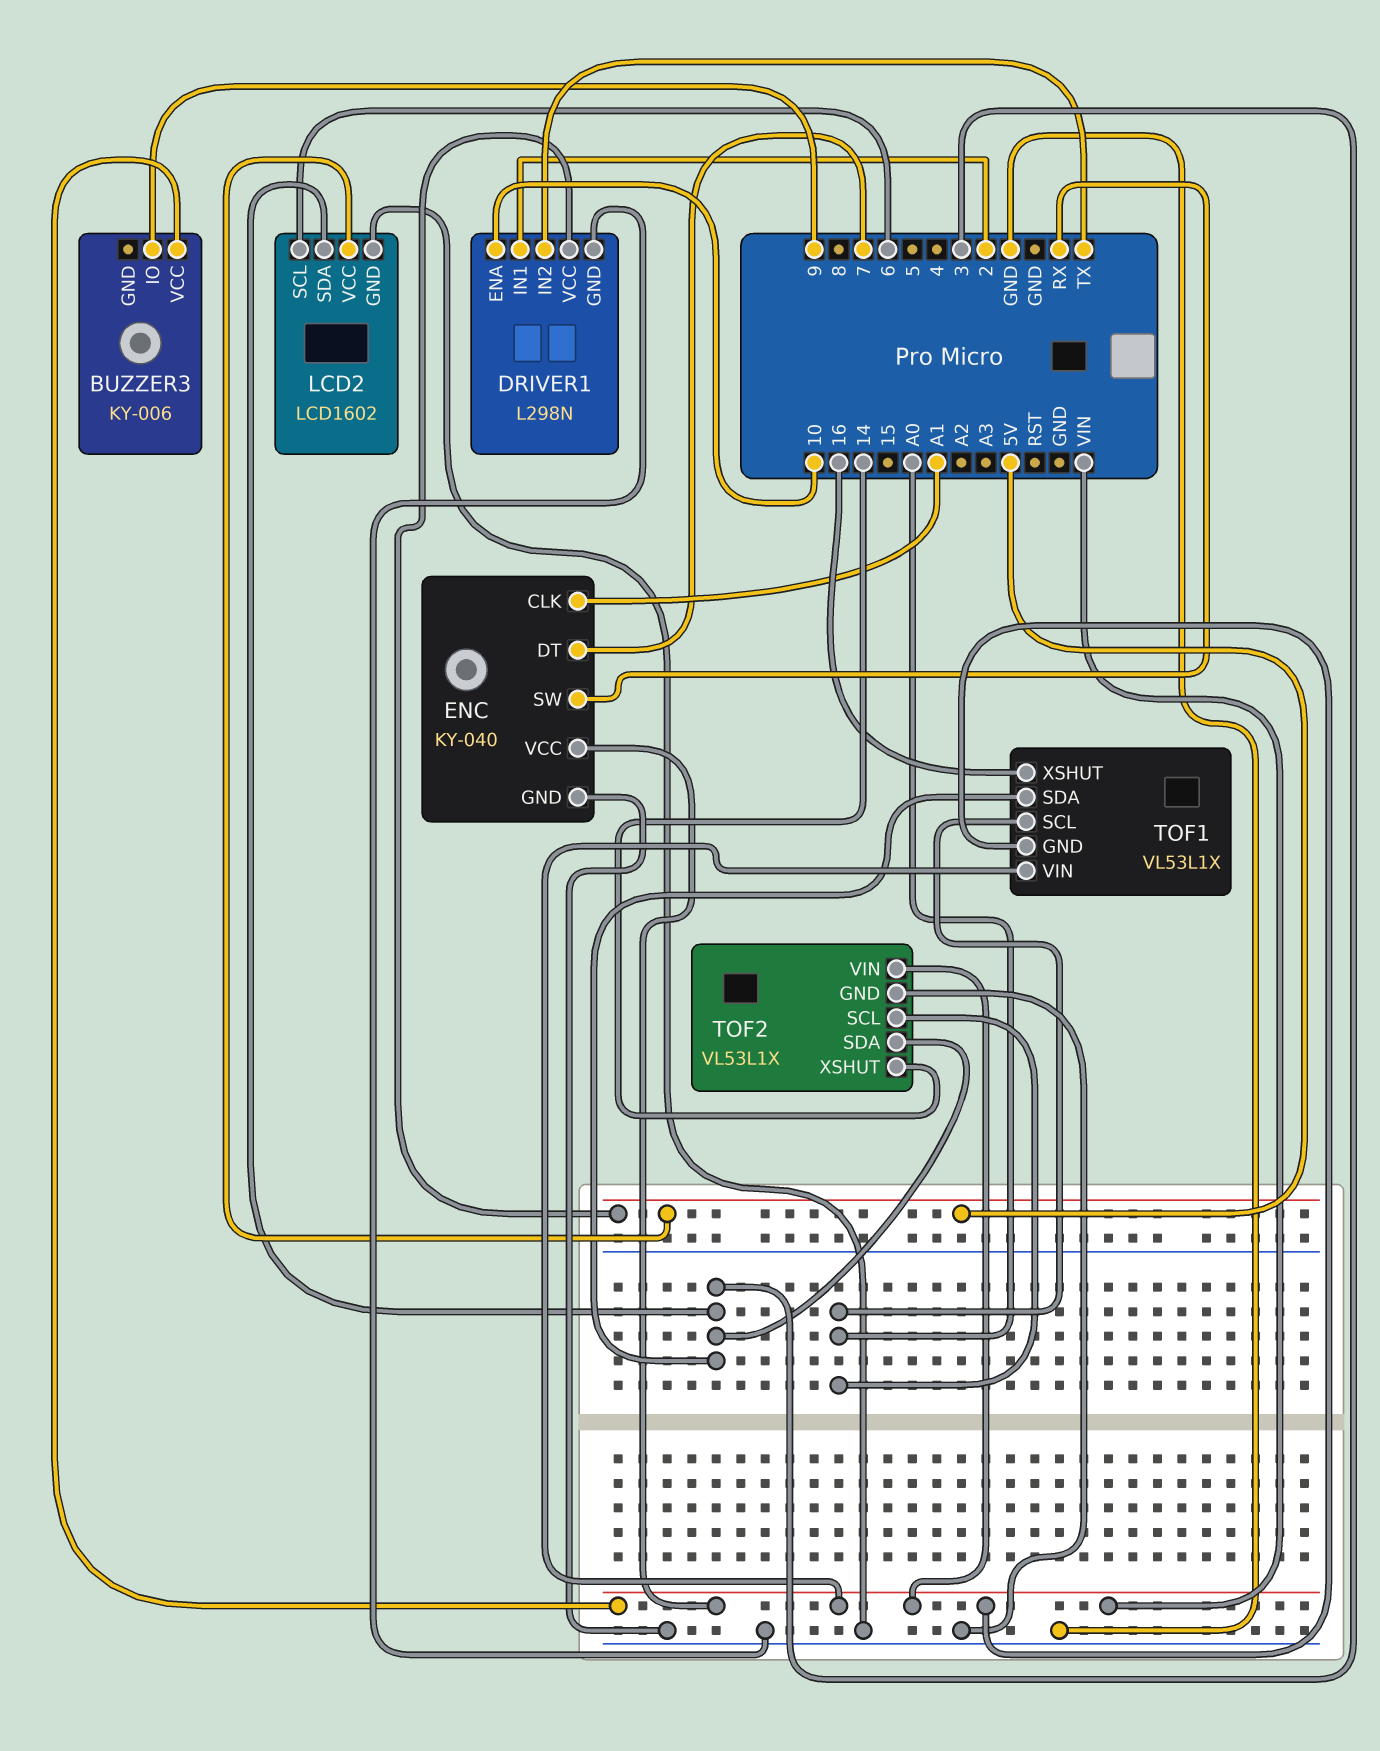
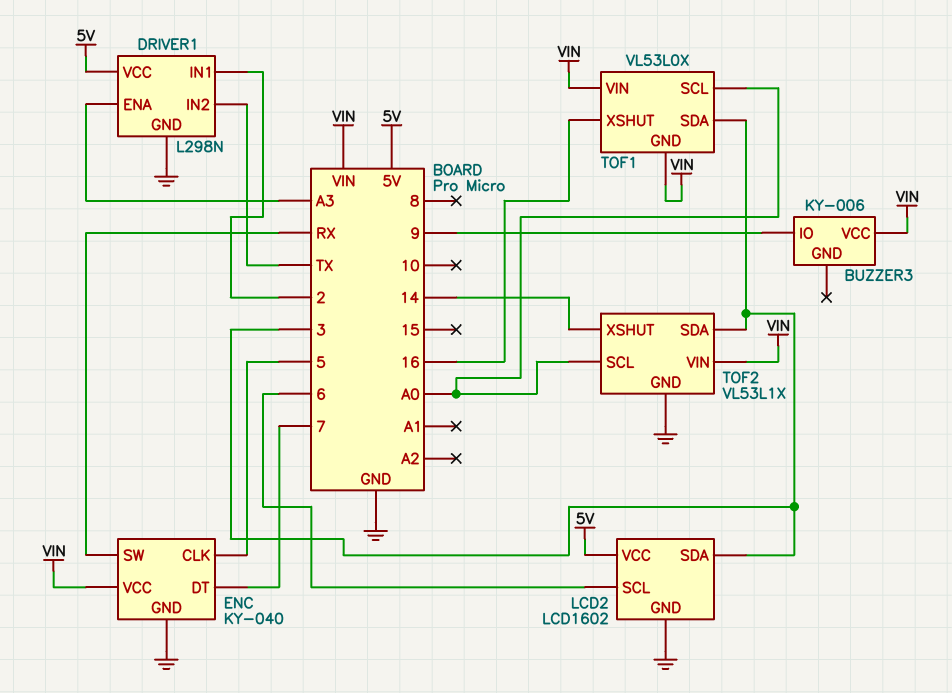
DRIVER1 pin ENA: 10 -> A3
ENC pin CLK: A1 -> 5
TOF1: VL53L1X -> VL53L0X

